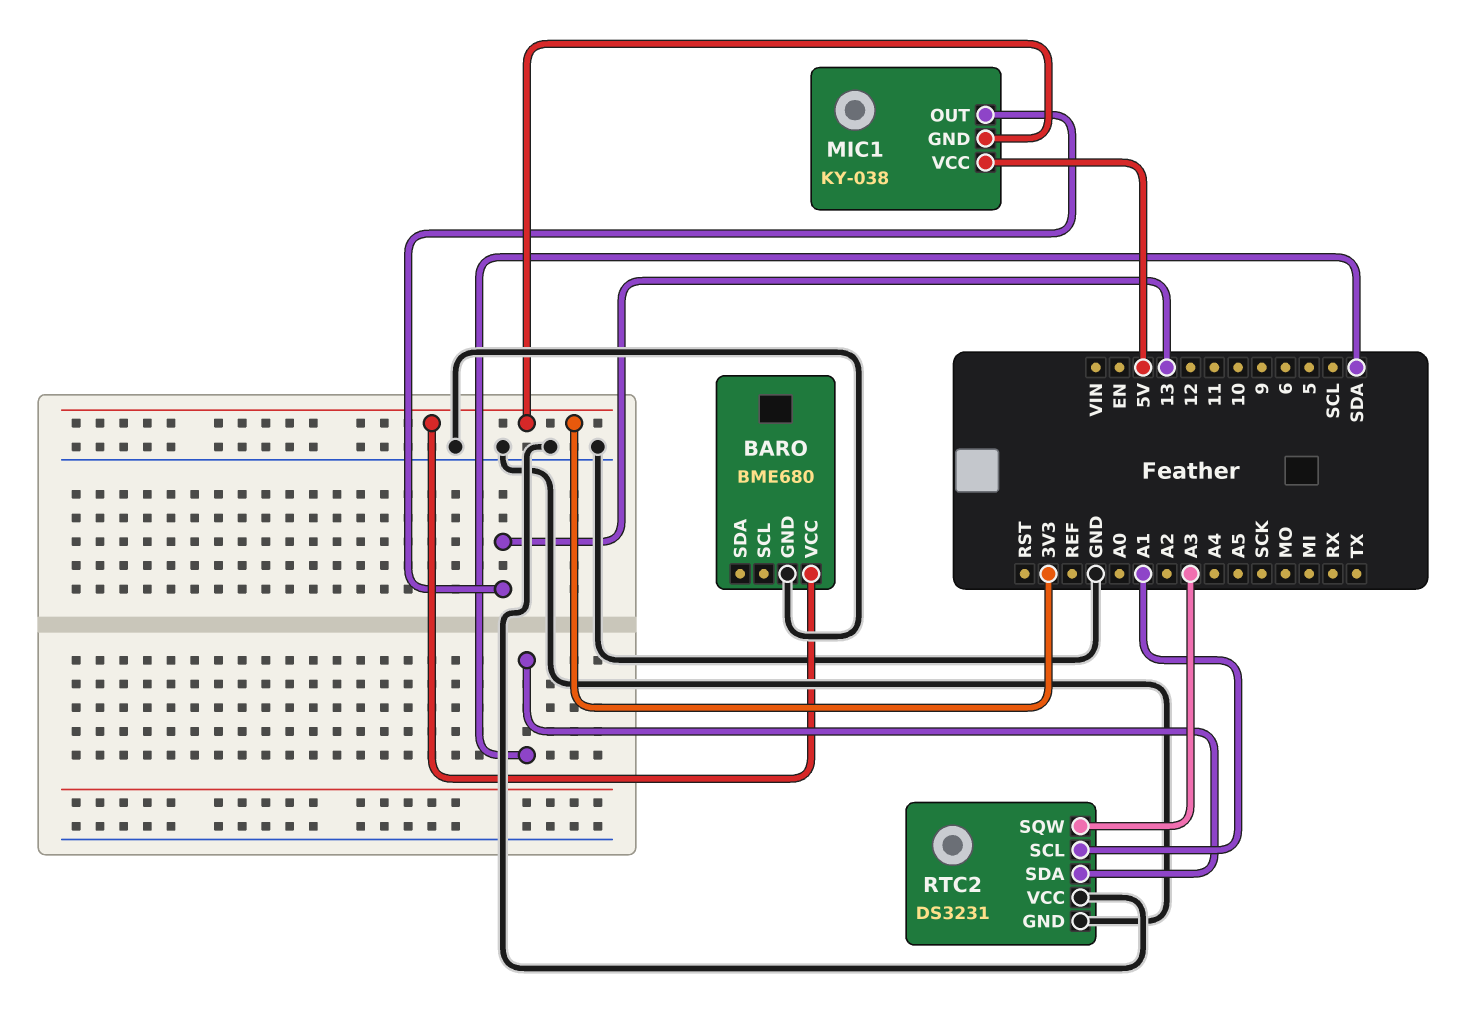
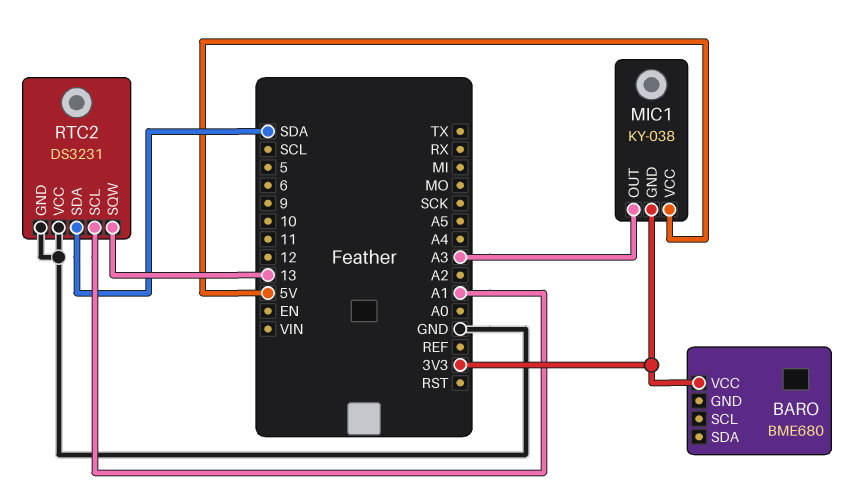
BARO pin GND: GND -> none
MIC1 pin OUT: 13 -> A3
RTC2 pin SQW: A3 -> 13

